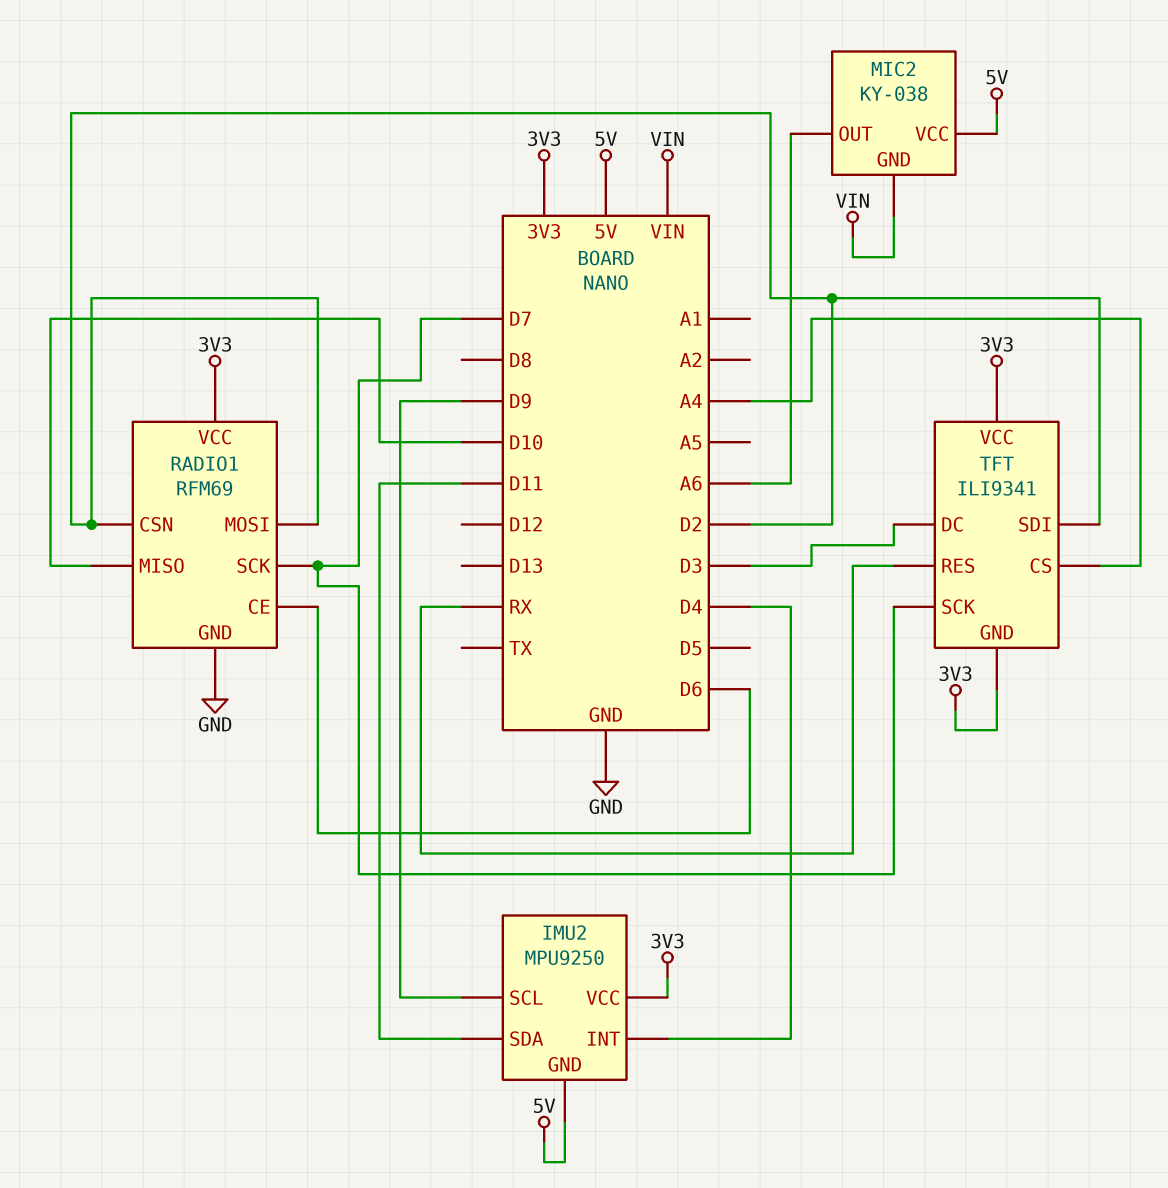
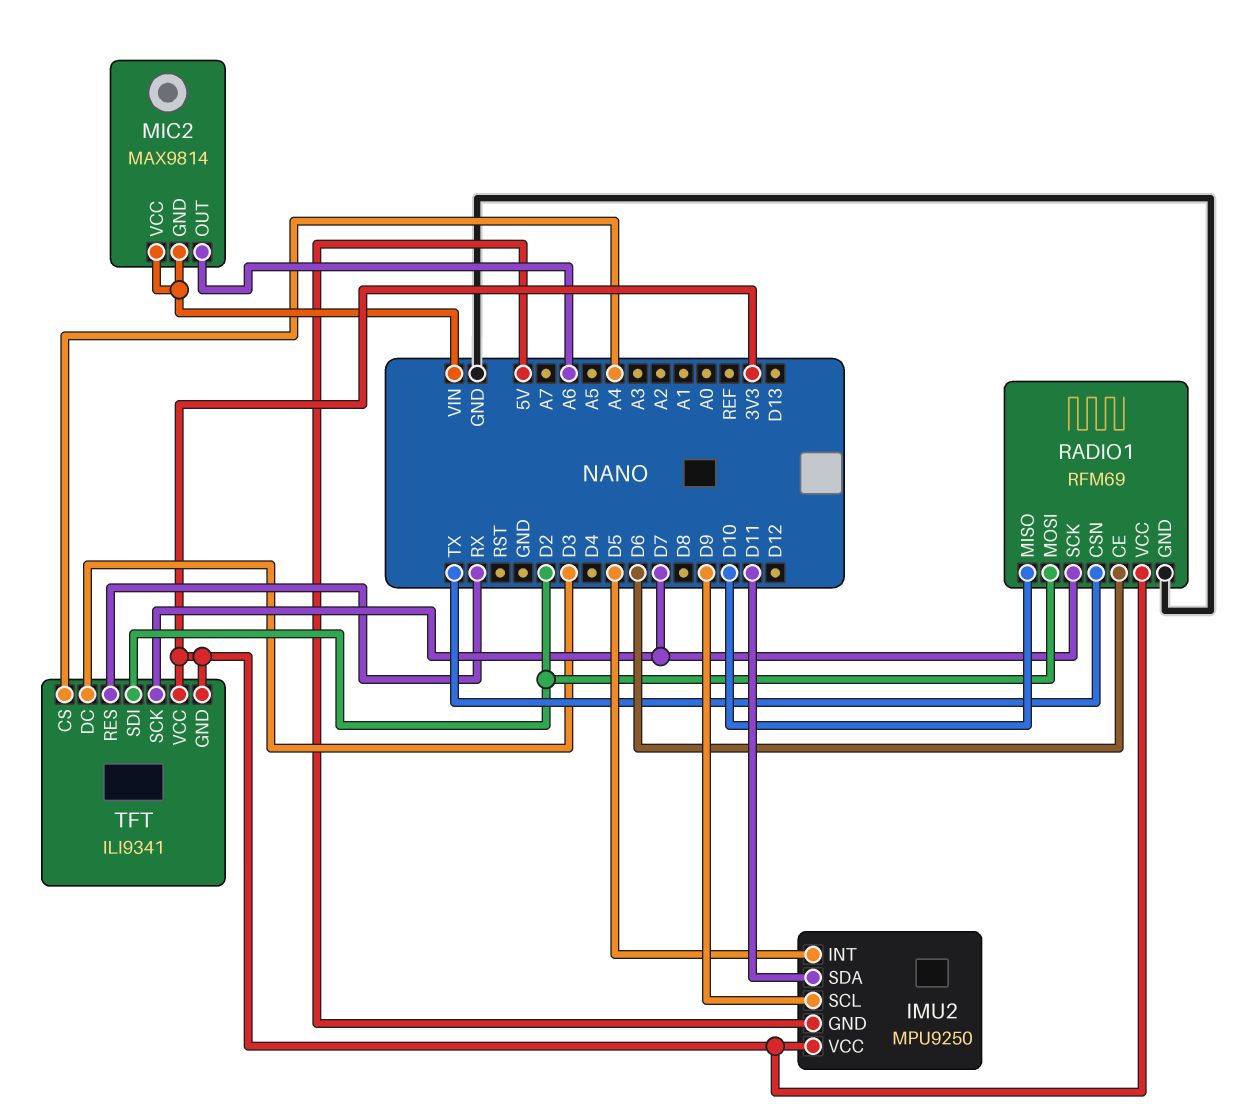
IMU2 pin INT: D4 -> D5
MIC2: KY-038 -> MAX9814
MIC2 pin VCC: 5V -> VIN
RADIO1 pin CSN: D2 -> TX

